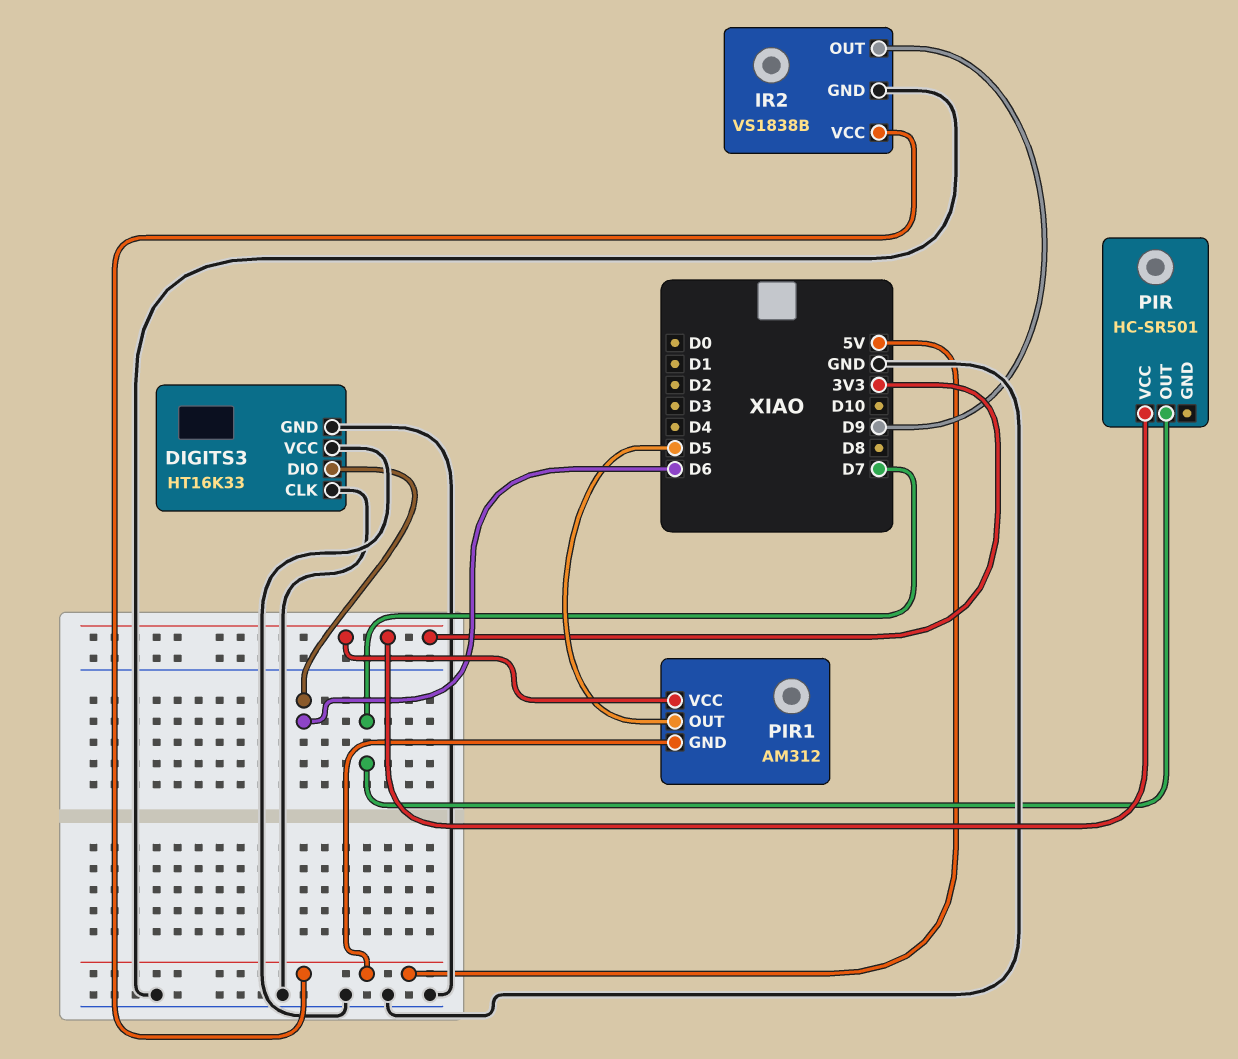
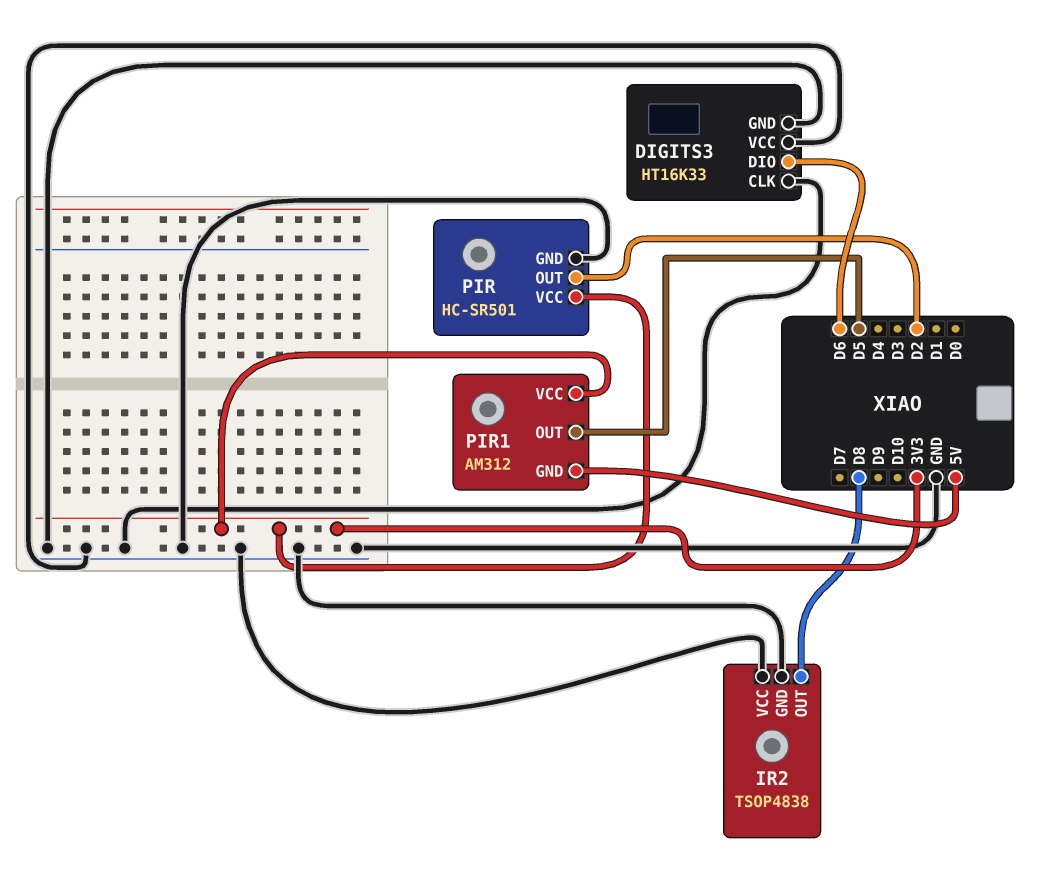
IR2: VS1838B -> TSOP4838
IR2 pin OUT: D9 -> D8
IR2 pin VCC: 5V -> GND
PIR pin GND: none -> GND
PIR pin OUT: D7 -> D2

